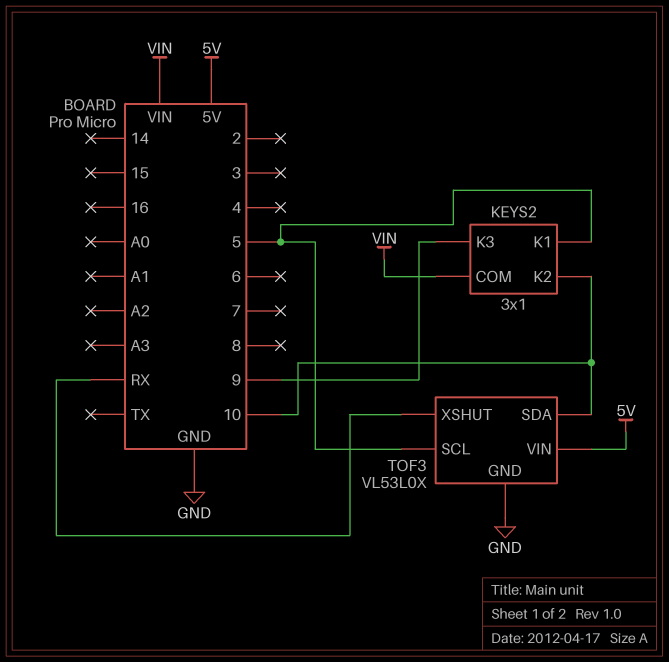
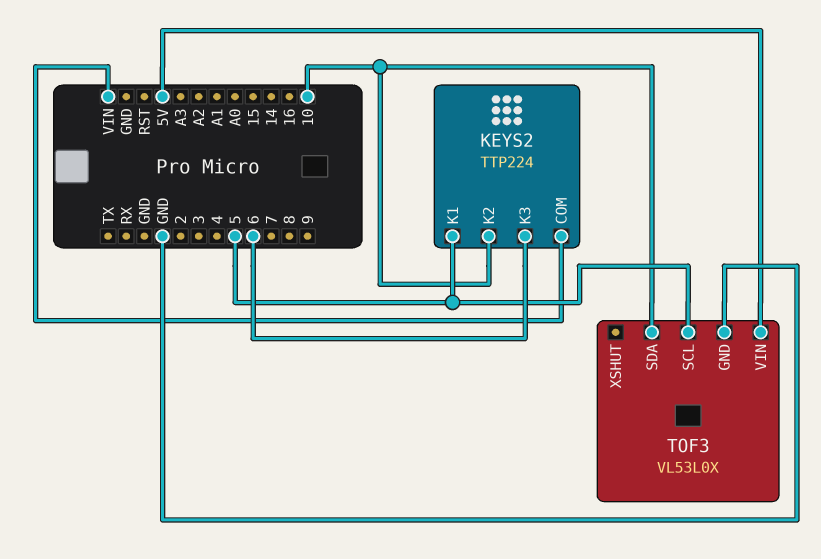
KEYS2: 3x1 -> TTP224
KEYS2 pin K3: 9 -> 6
TOF3 pin XSHUT: RX -> none

